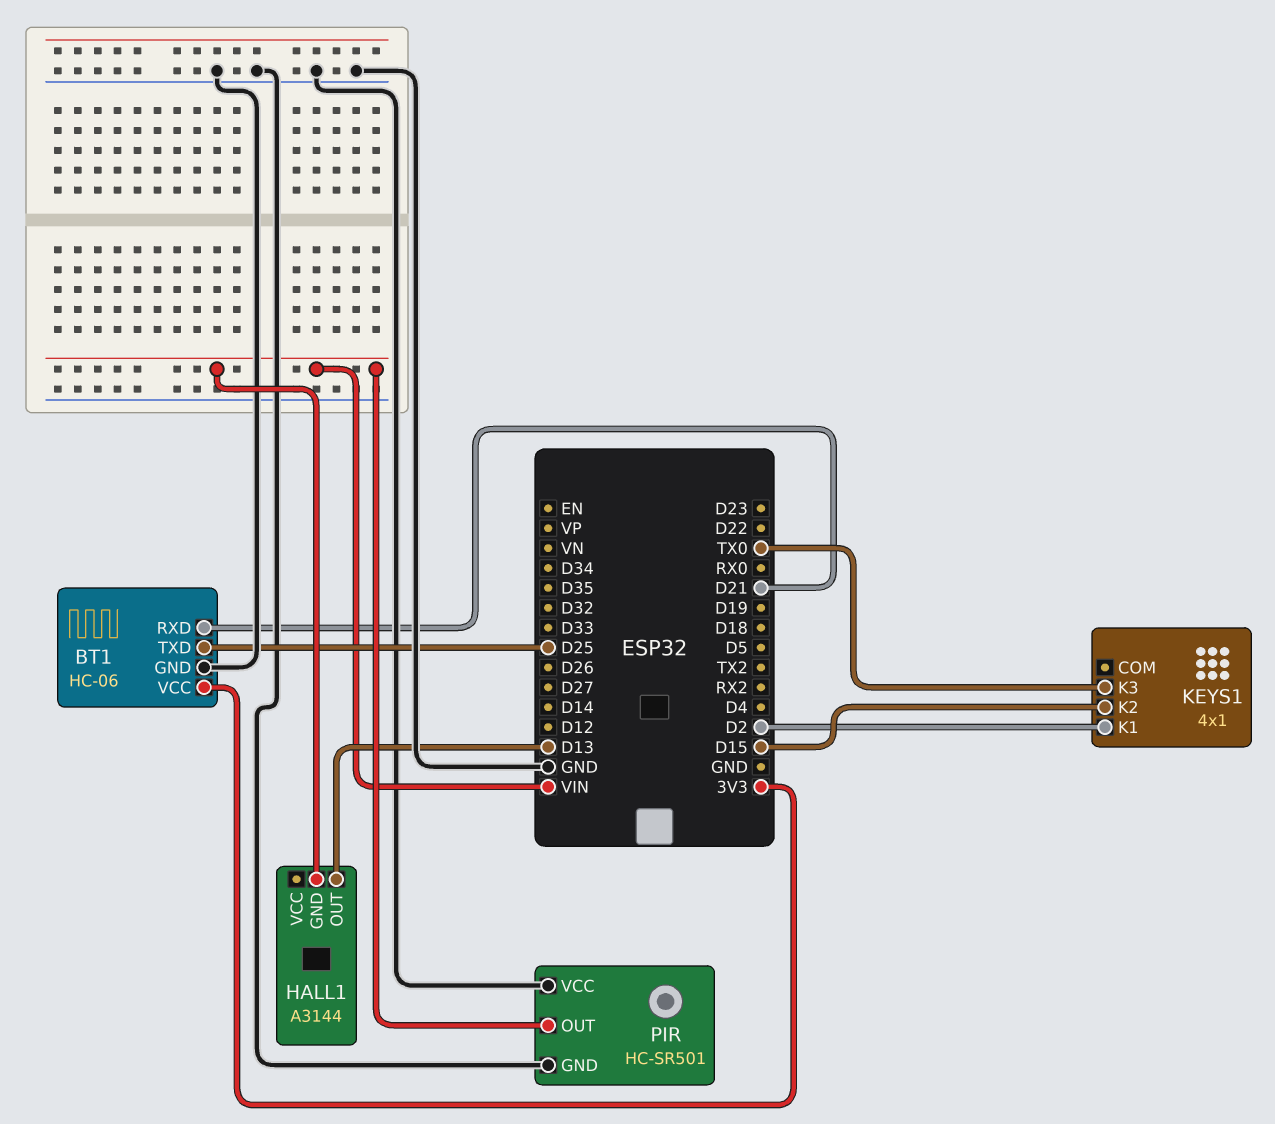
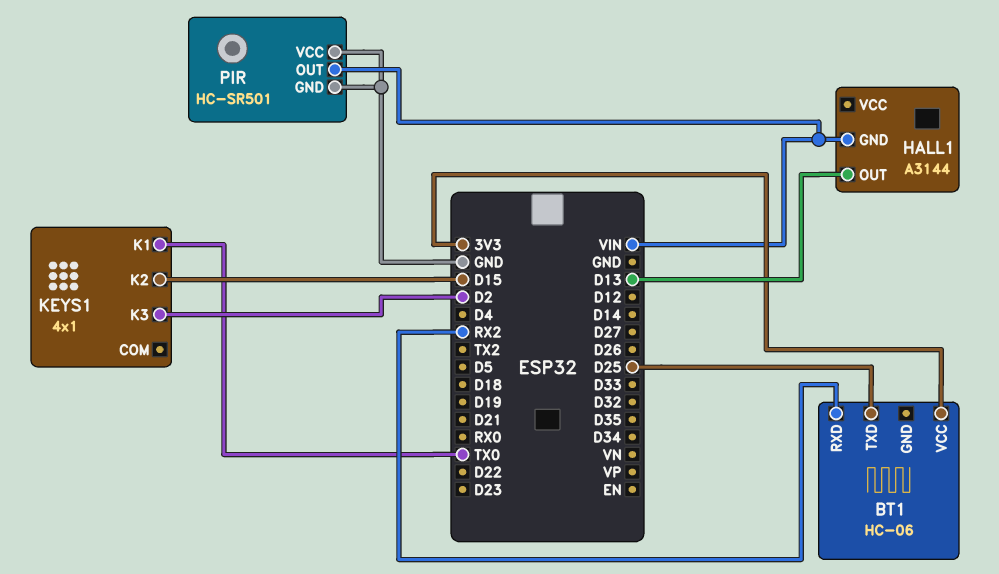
BT1 pin GND: GND -> none
BT1 pin RXD: D21 -> RX2
KEYS1 pin K1: D2 -> TX0
KEYS1 pin K3: TX0 -> D2

